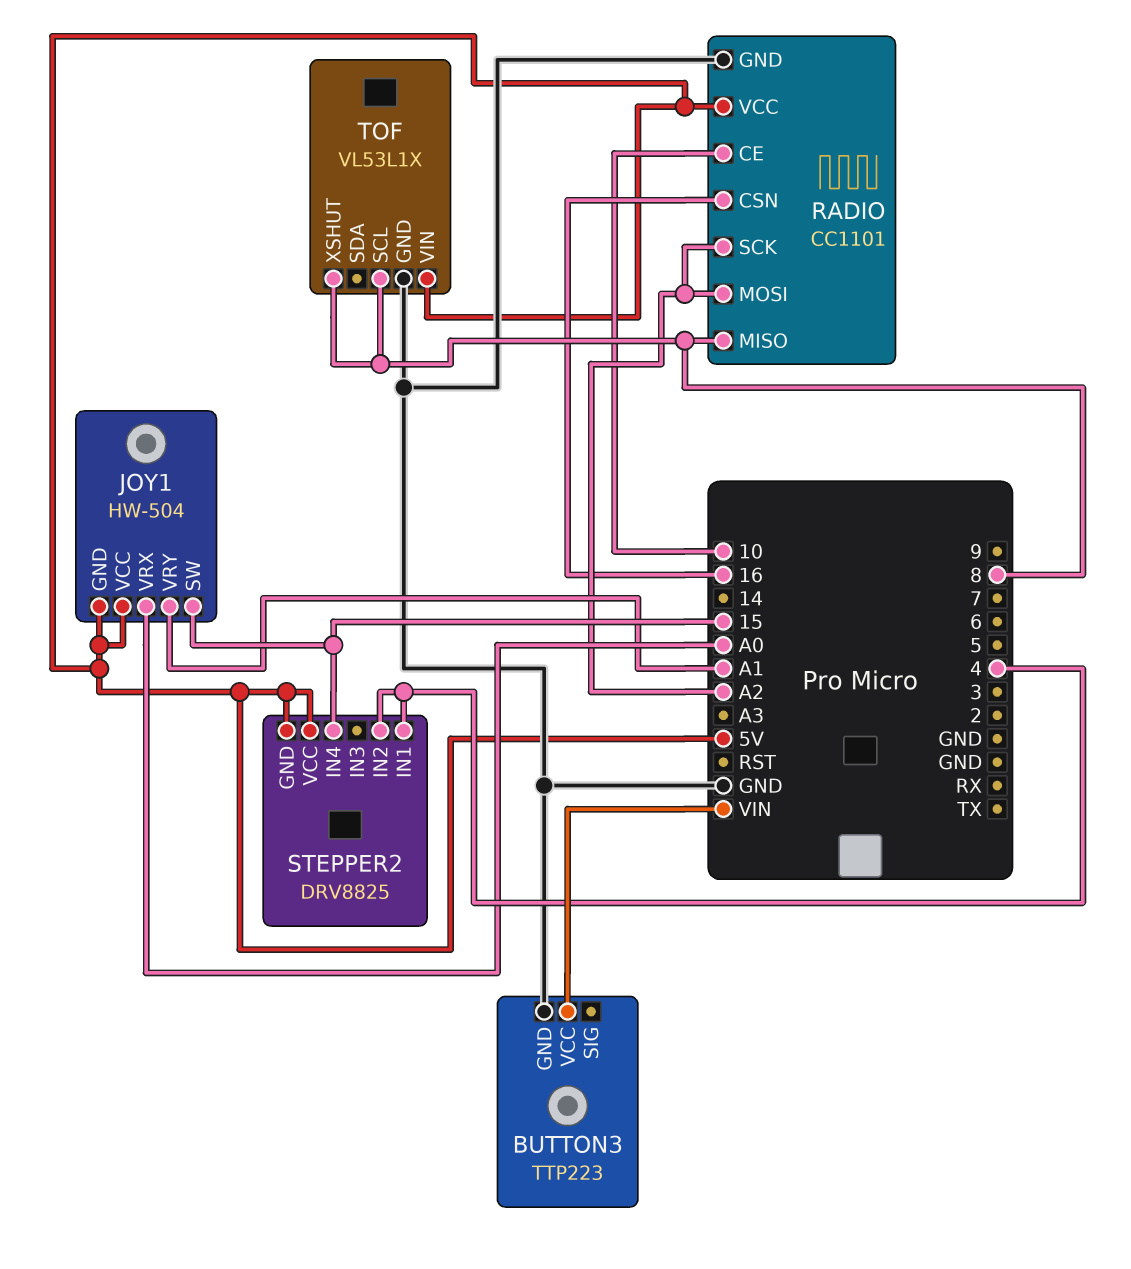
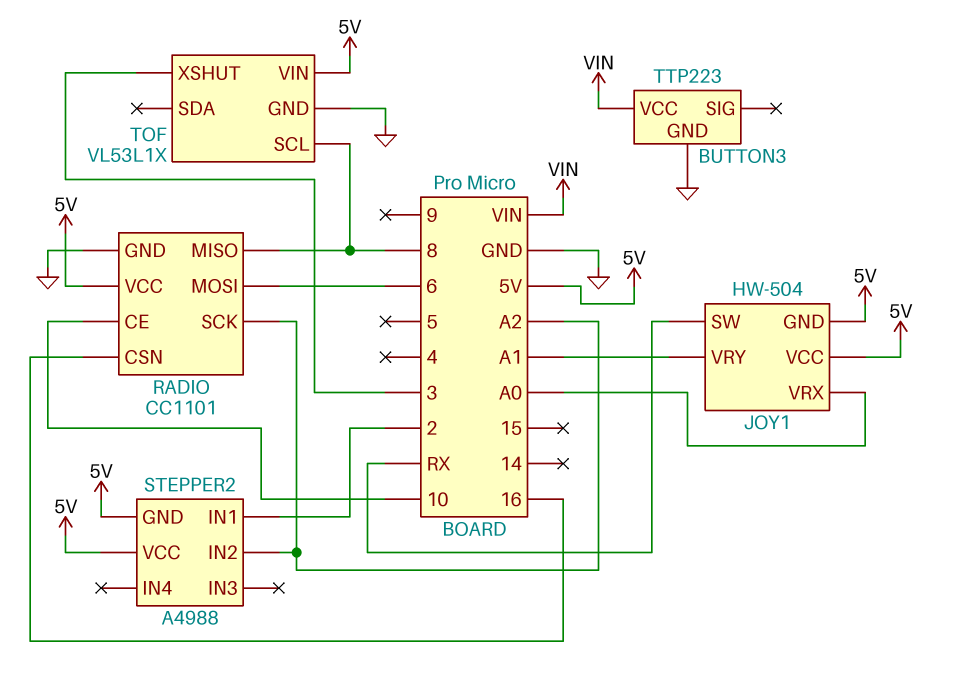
JOY1 pin SW: 15 -> RX
RADIO pin MOSI: A2 -> 6
STEPPER2: DRV8825 -> A4988
STEPPER2 pin IN1: 4 -> 2
STEPPER2 pin IN2: 4 -> A2
STEPPER2 pin IN4: 15 -> none
TOF pin XSHUT: 8 -> 3

